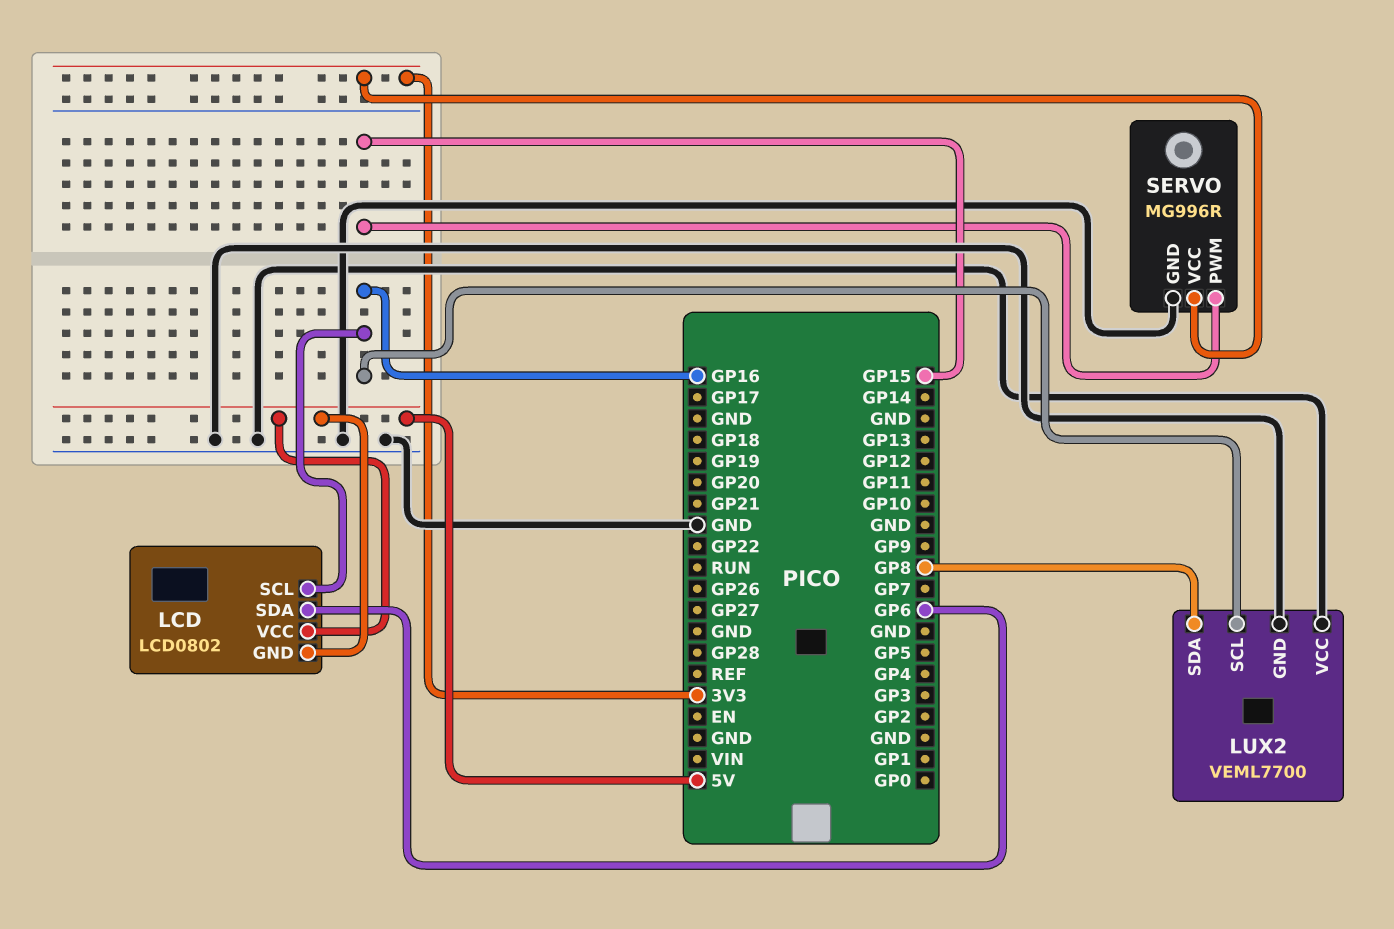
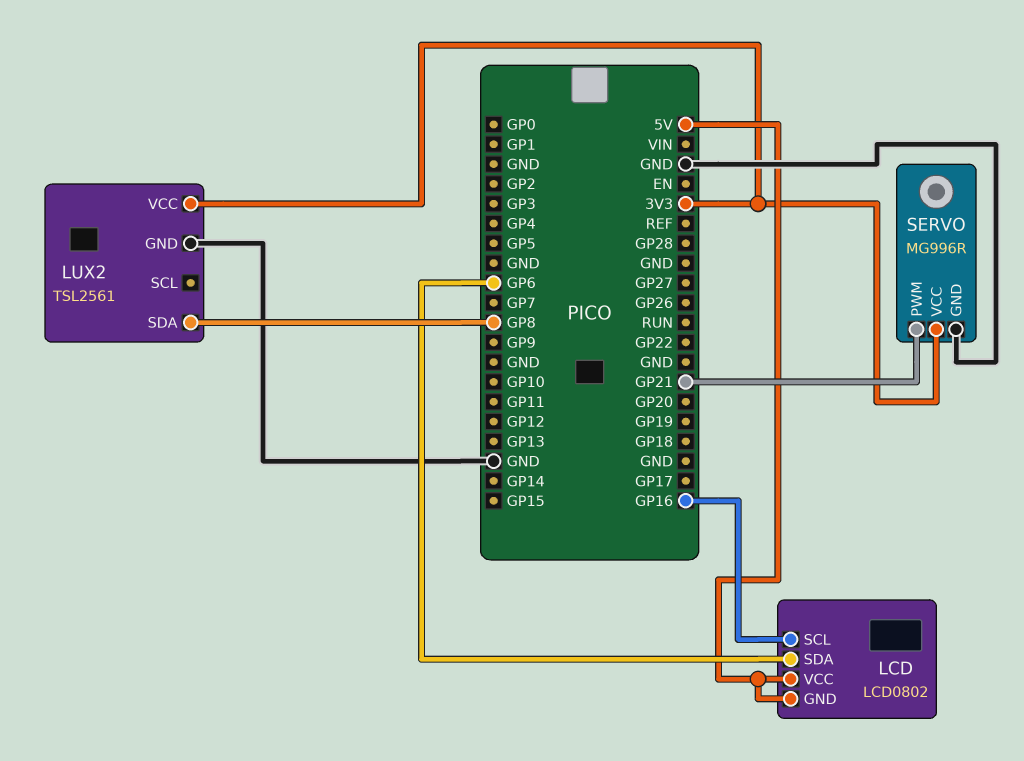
LUX2: VEML7700 -> TSL2561
LUX2 pin SCL: GP16 -> none
LUX2 pin VCC: GND -> 3V3
SERVO pin PWM: GP15 -> GP21

